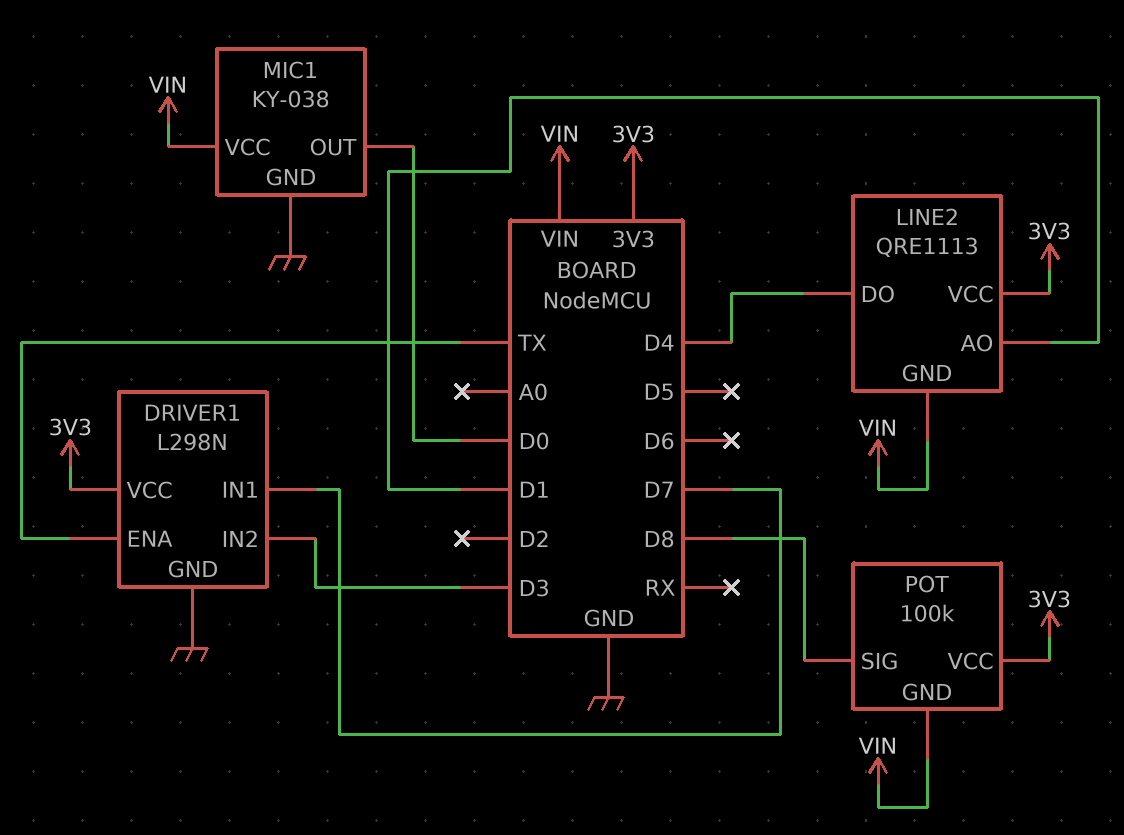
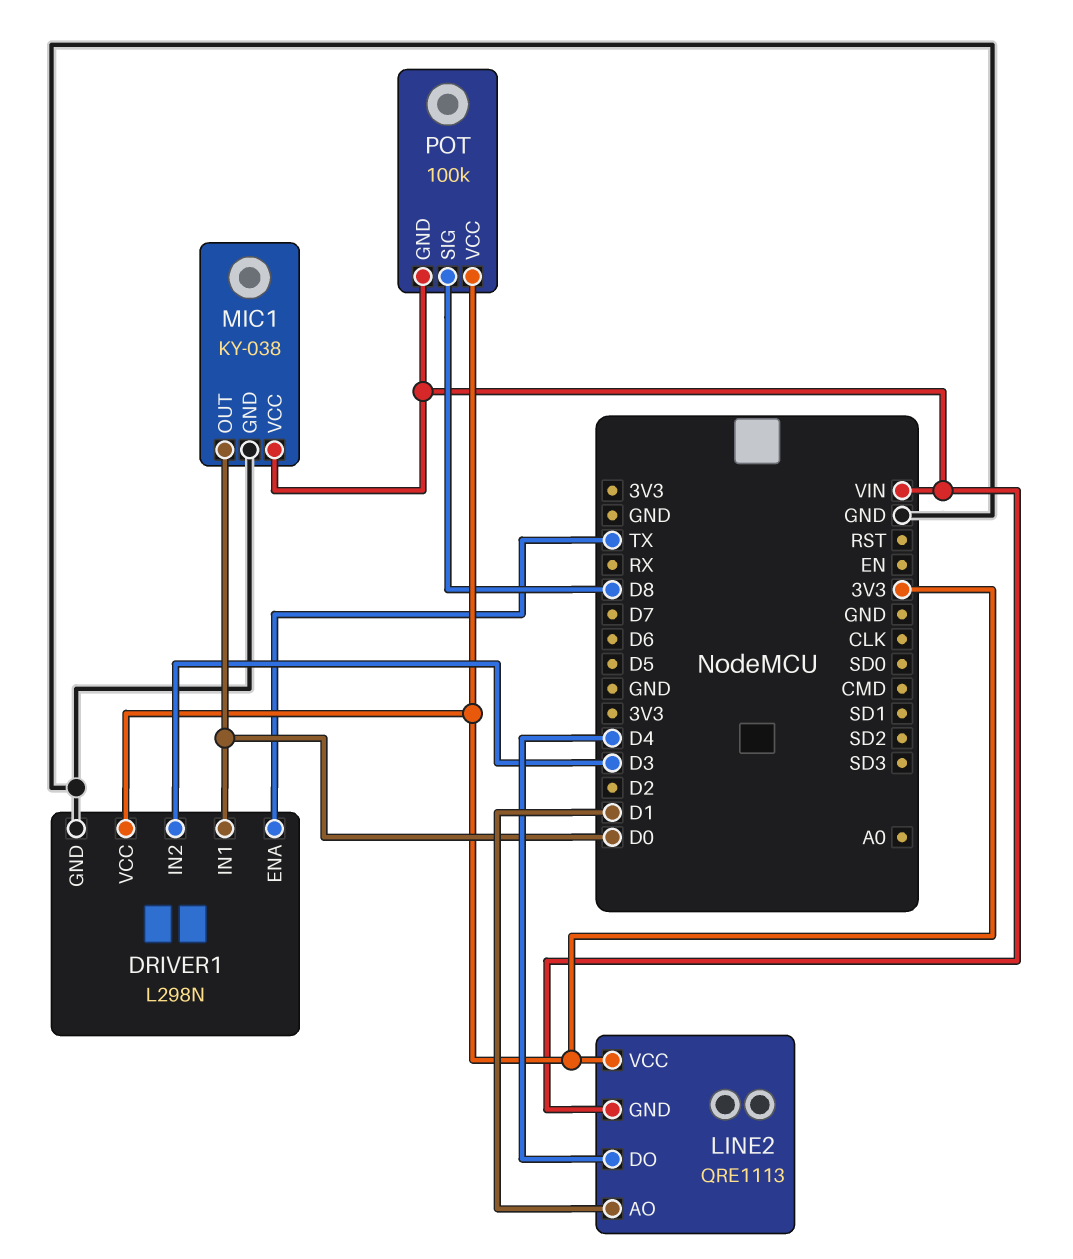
DRIVER1 pin IN1: D7 -> D0

